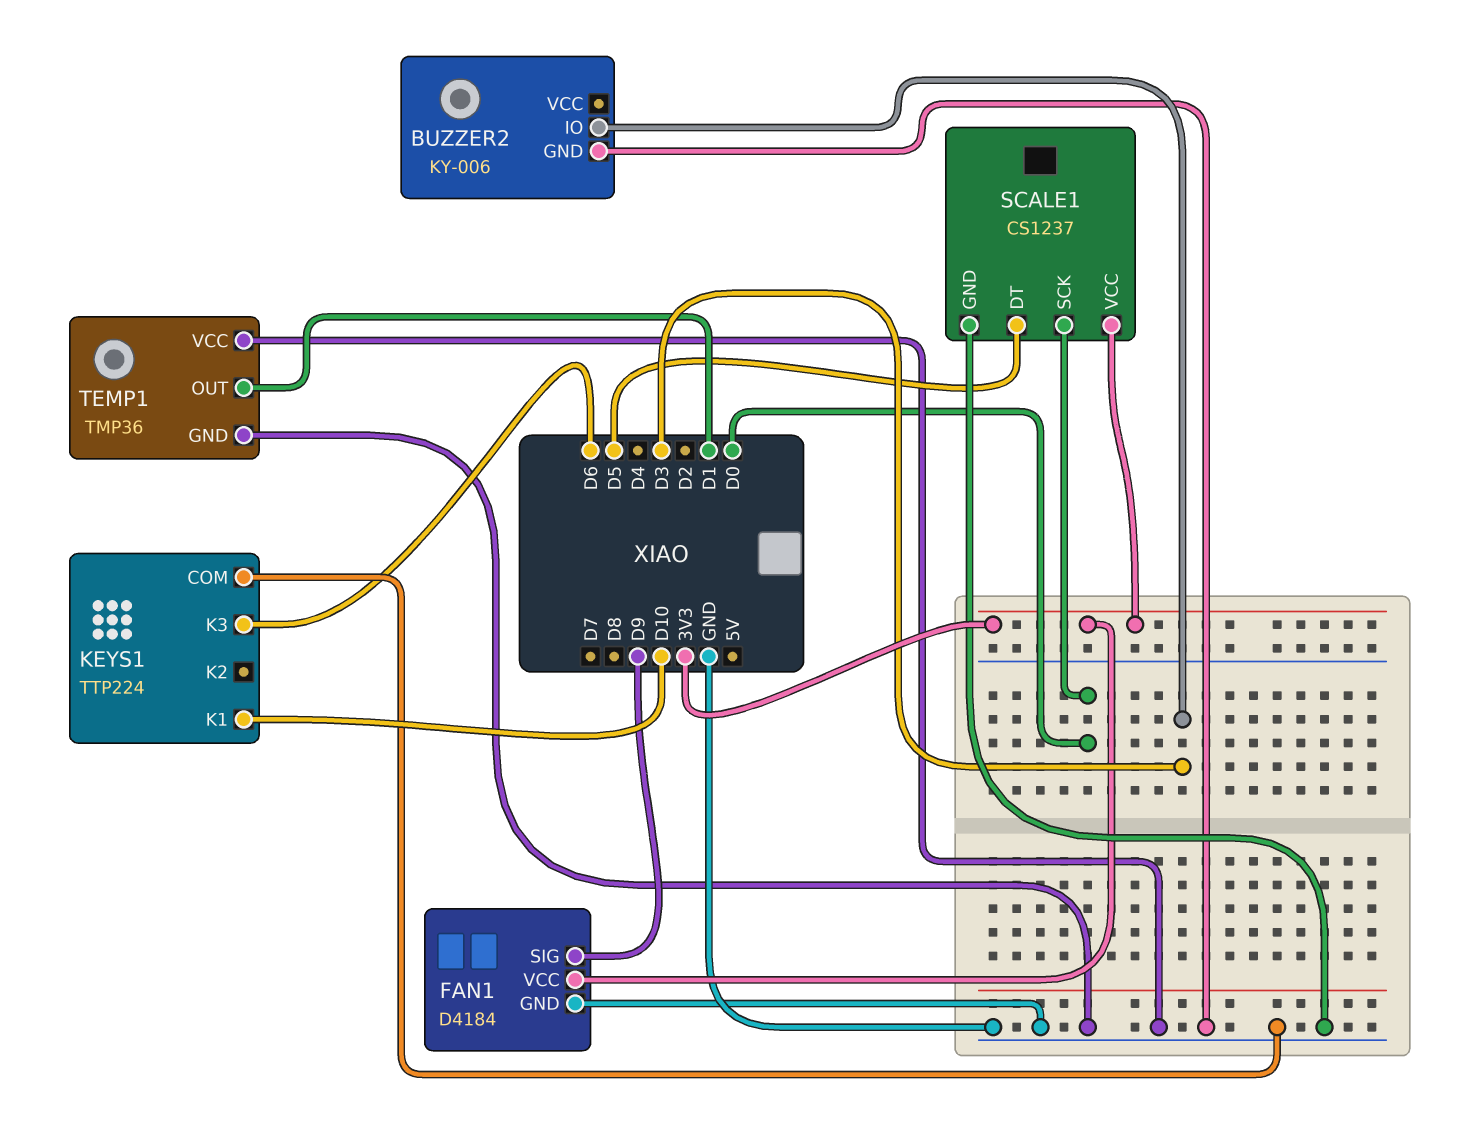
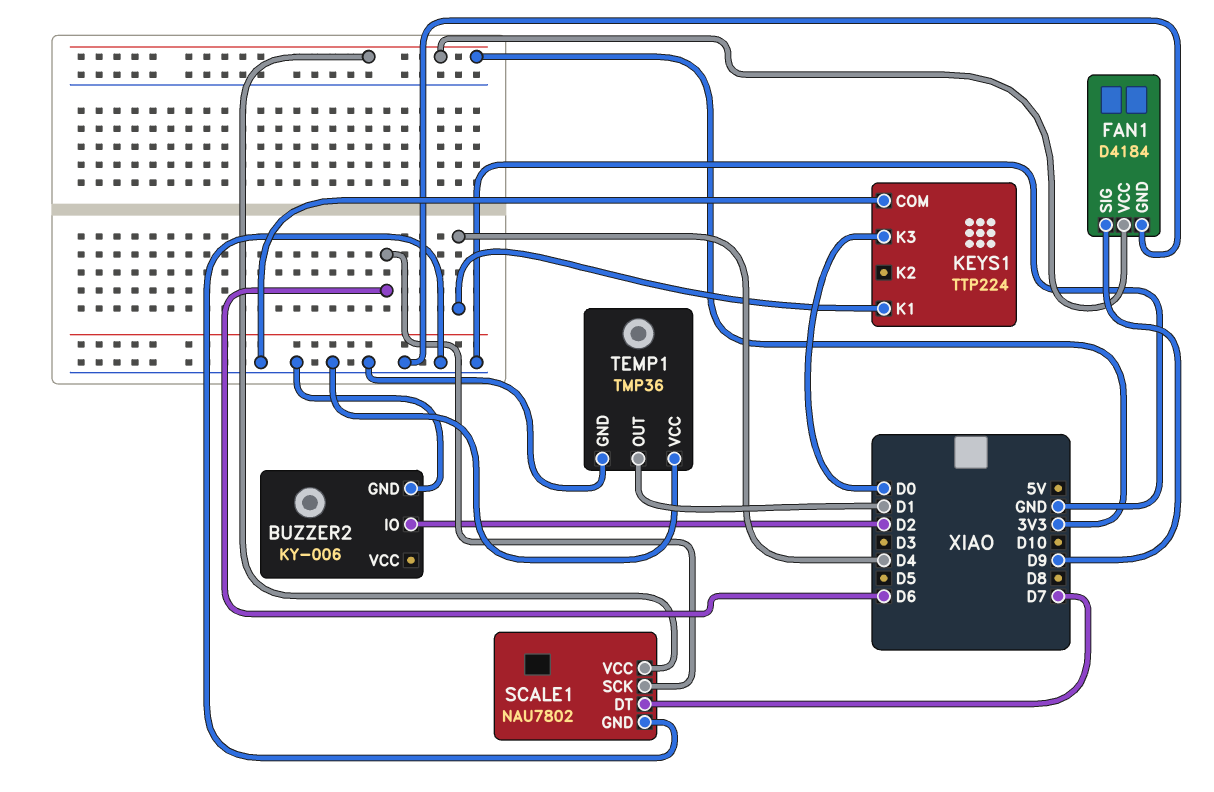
BUZZER2 pin IO: D3 -> D2
KEYS1 pin K1: D10 -> D4
KEYS1 pin K3: D6 -> D0
SCALE1: CS1237 -> NAU7802
SCALE1 pin DT: D5 -> D7
SCALE1 pin SCK: D0 -> D6

